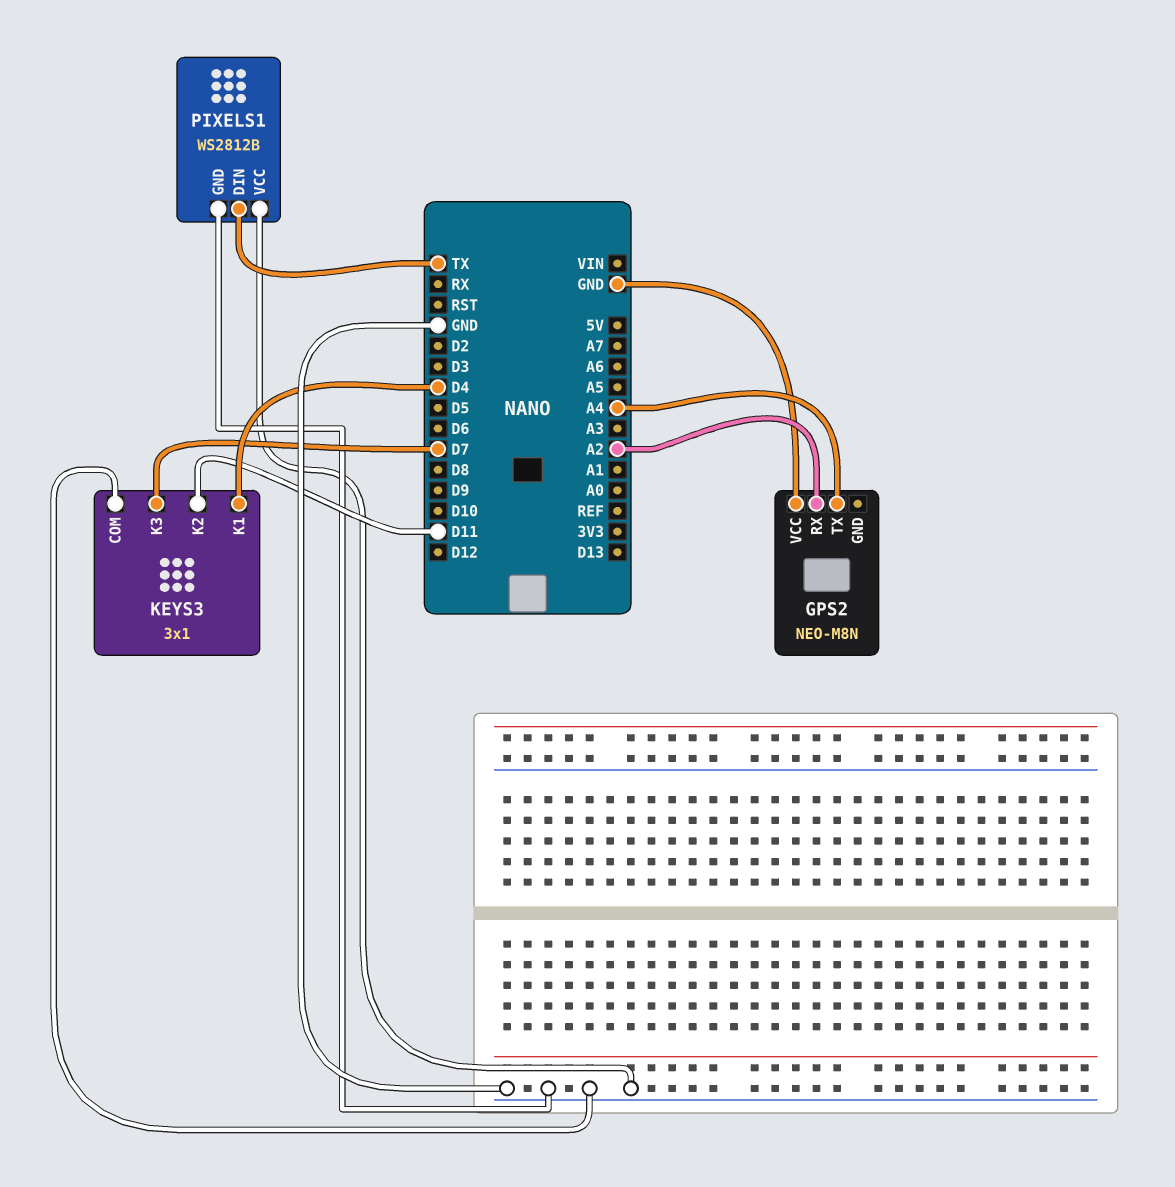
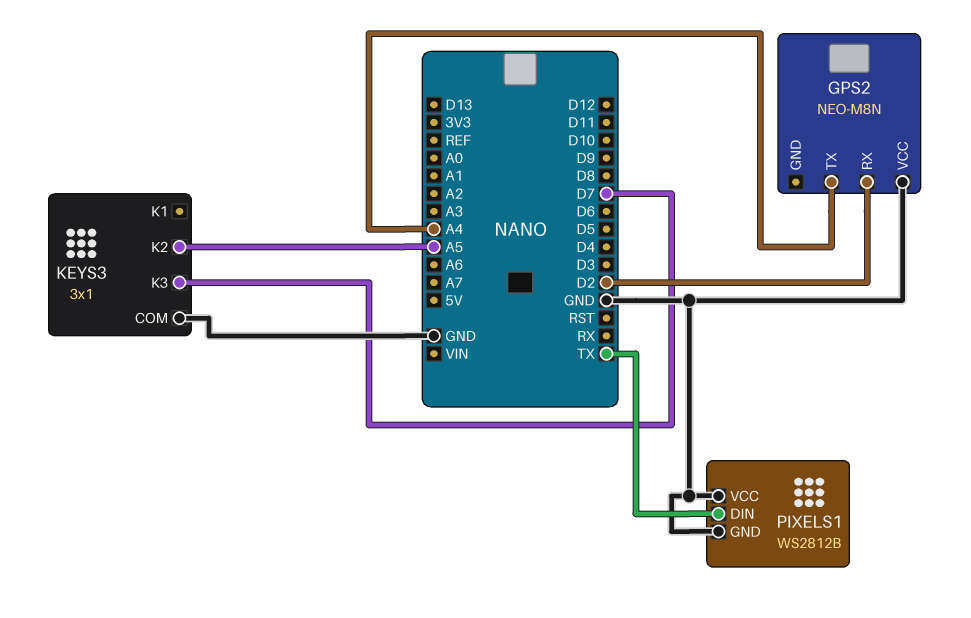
GPS2 pin RX: A2 -> D2
KEYS3 pin K1: D4 -> none
KEYS3 pin K2: D11 -> A5

